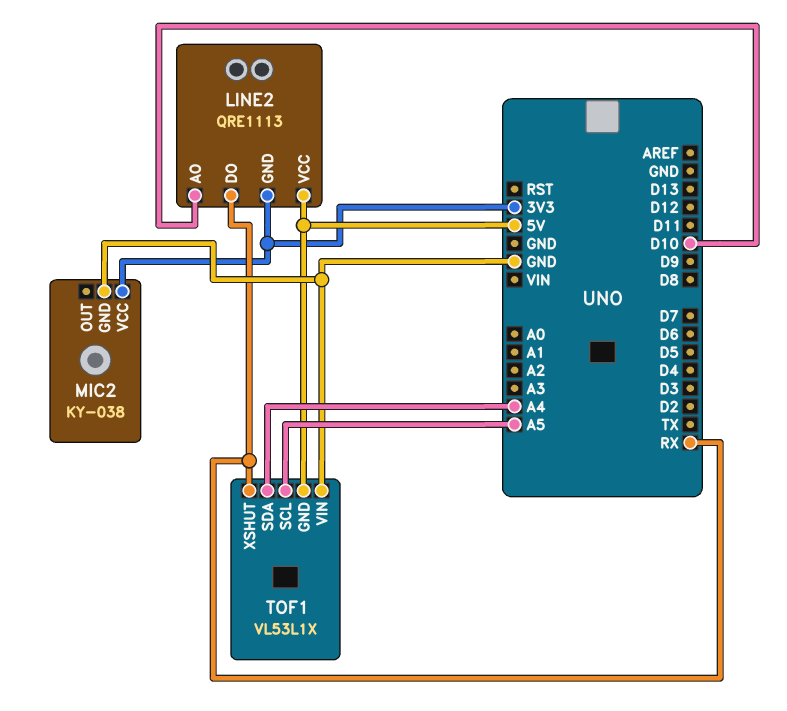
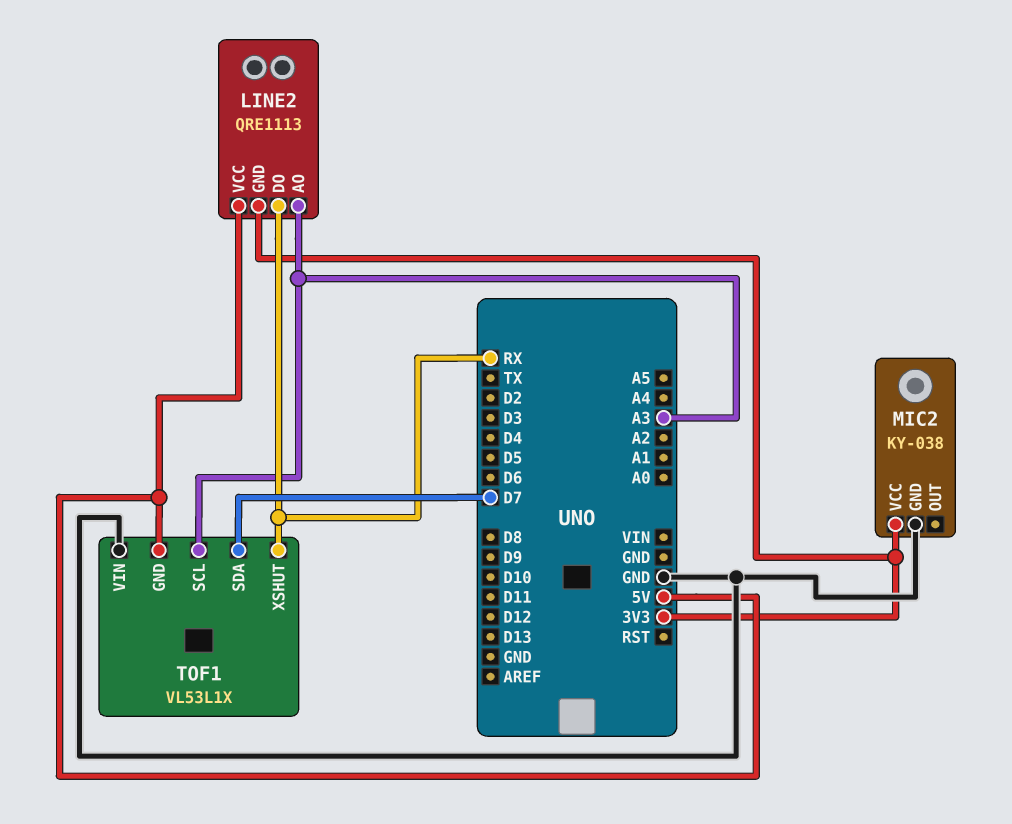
LINE2 pin AO: D10 -> A3
TOF1 pin SCL: A5 -> A3
TOF1 pin SDA: A4 -> D7

